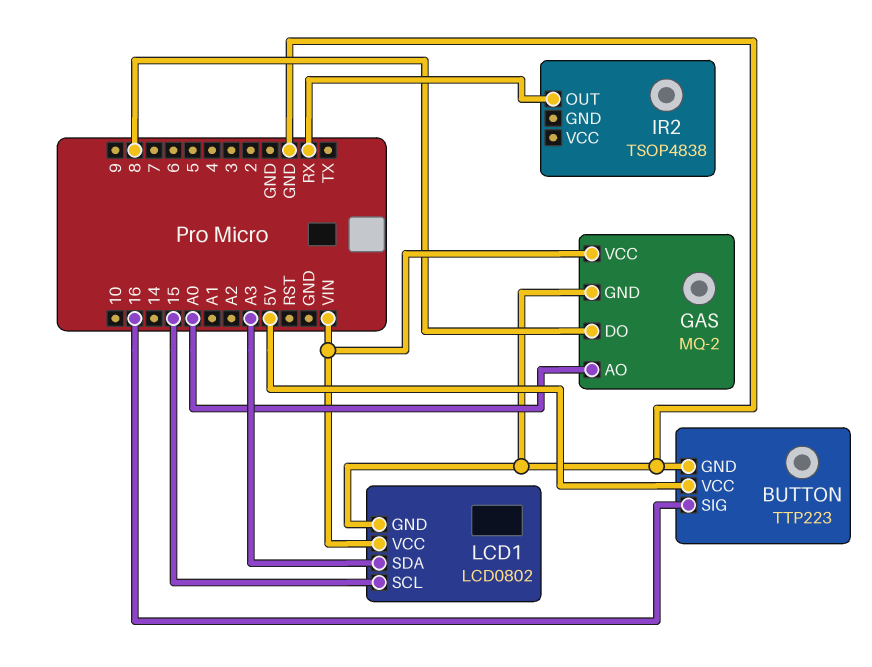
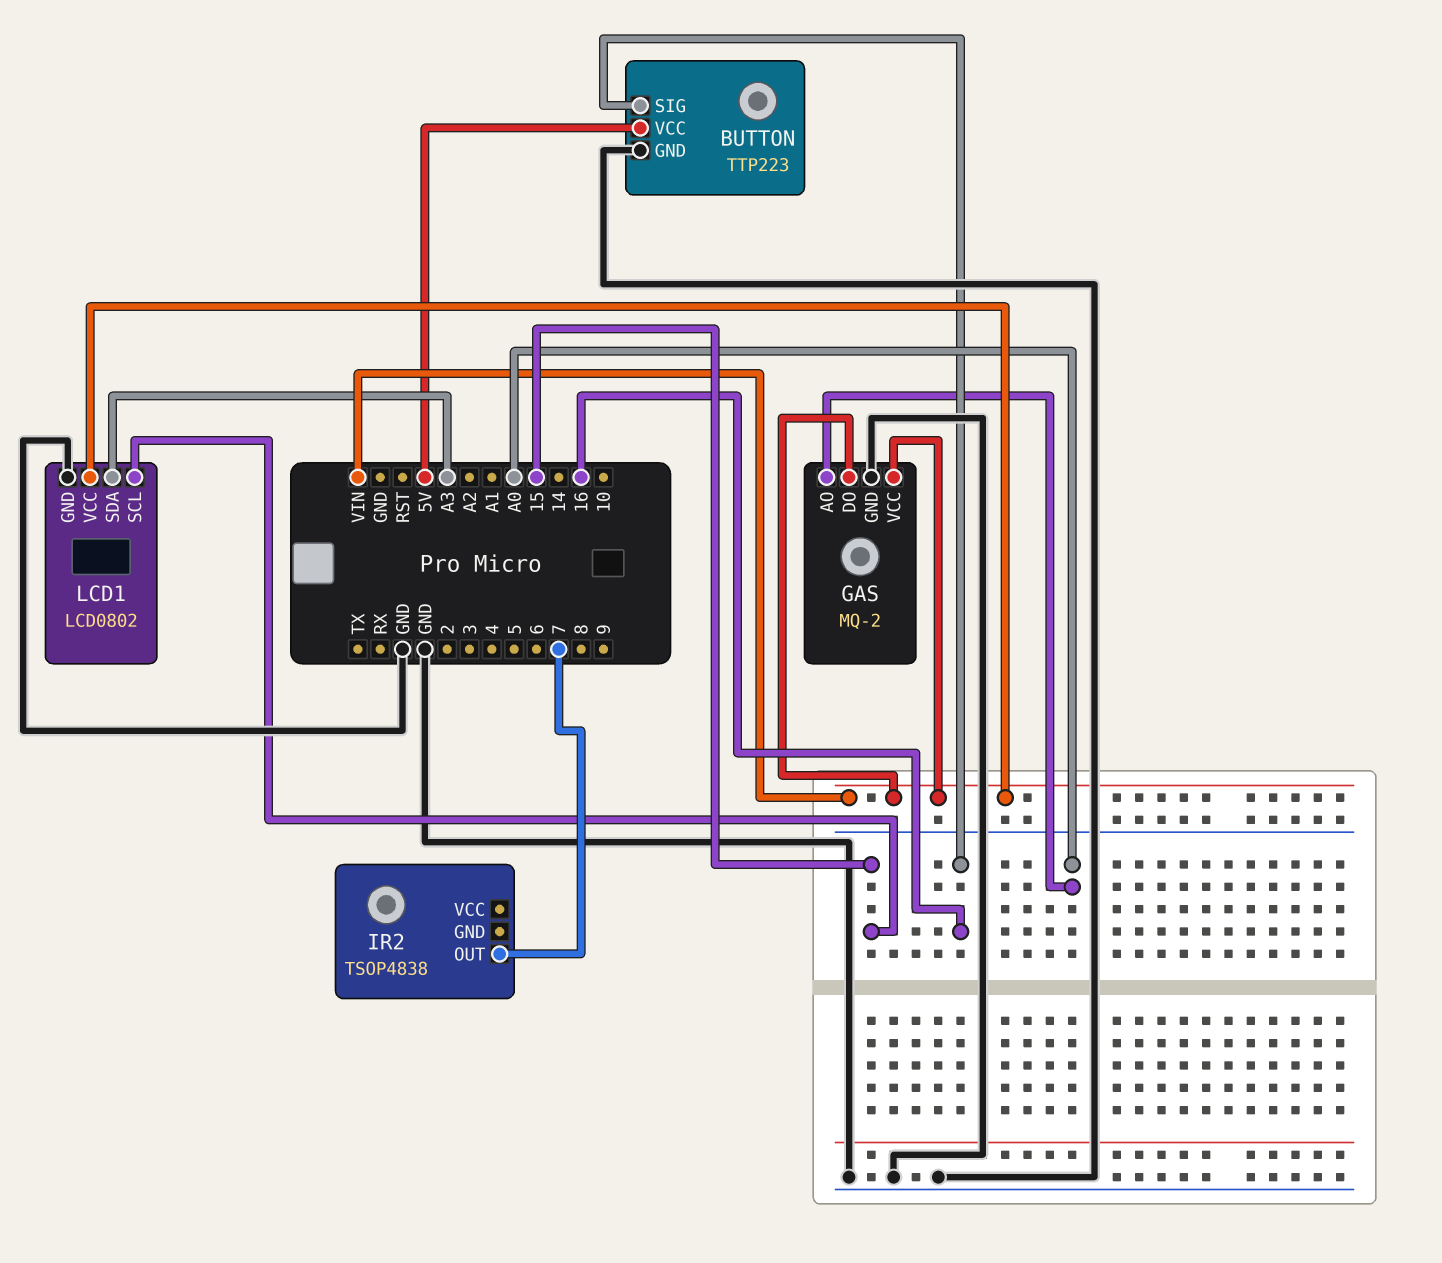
GAS pin DO: 8 -> VIN
IR2 pin OUT: RX -> 7

